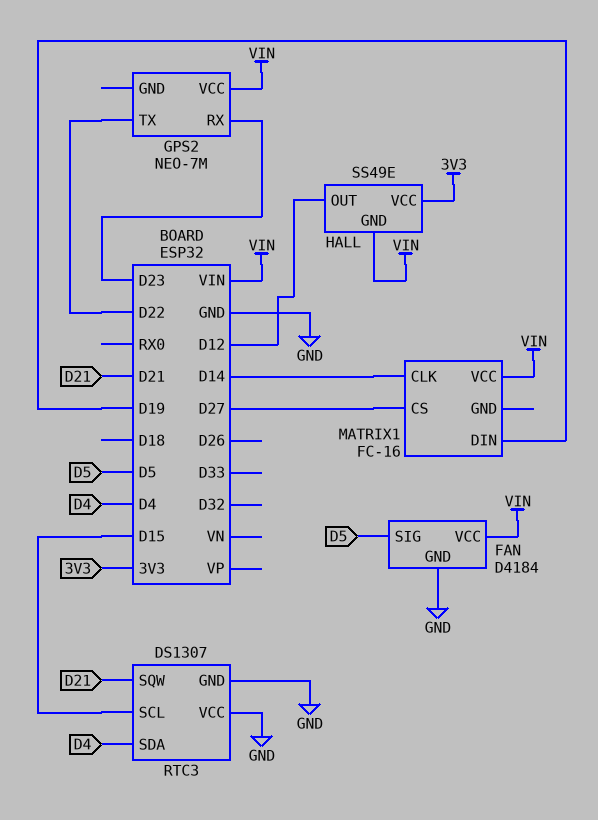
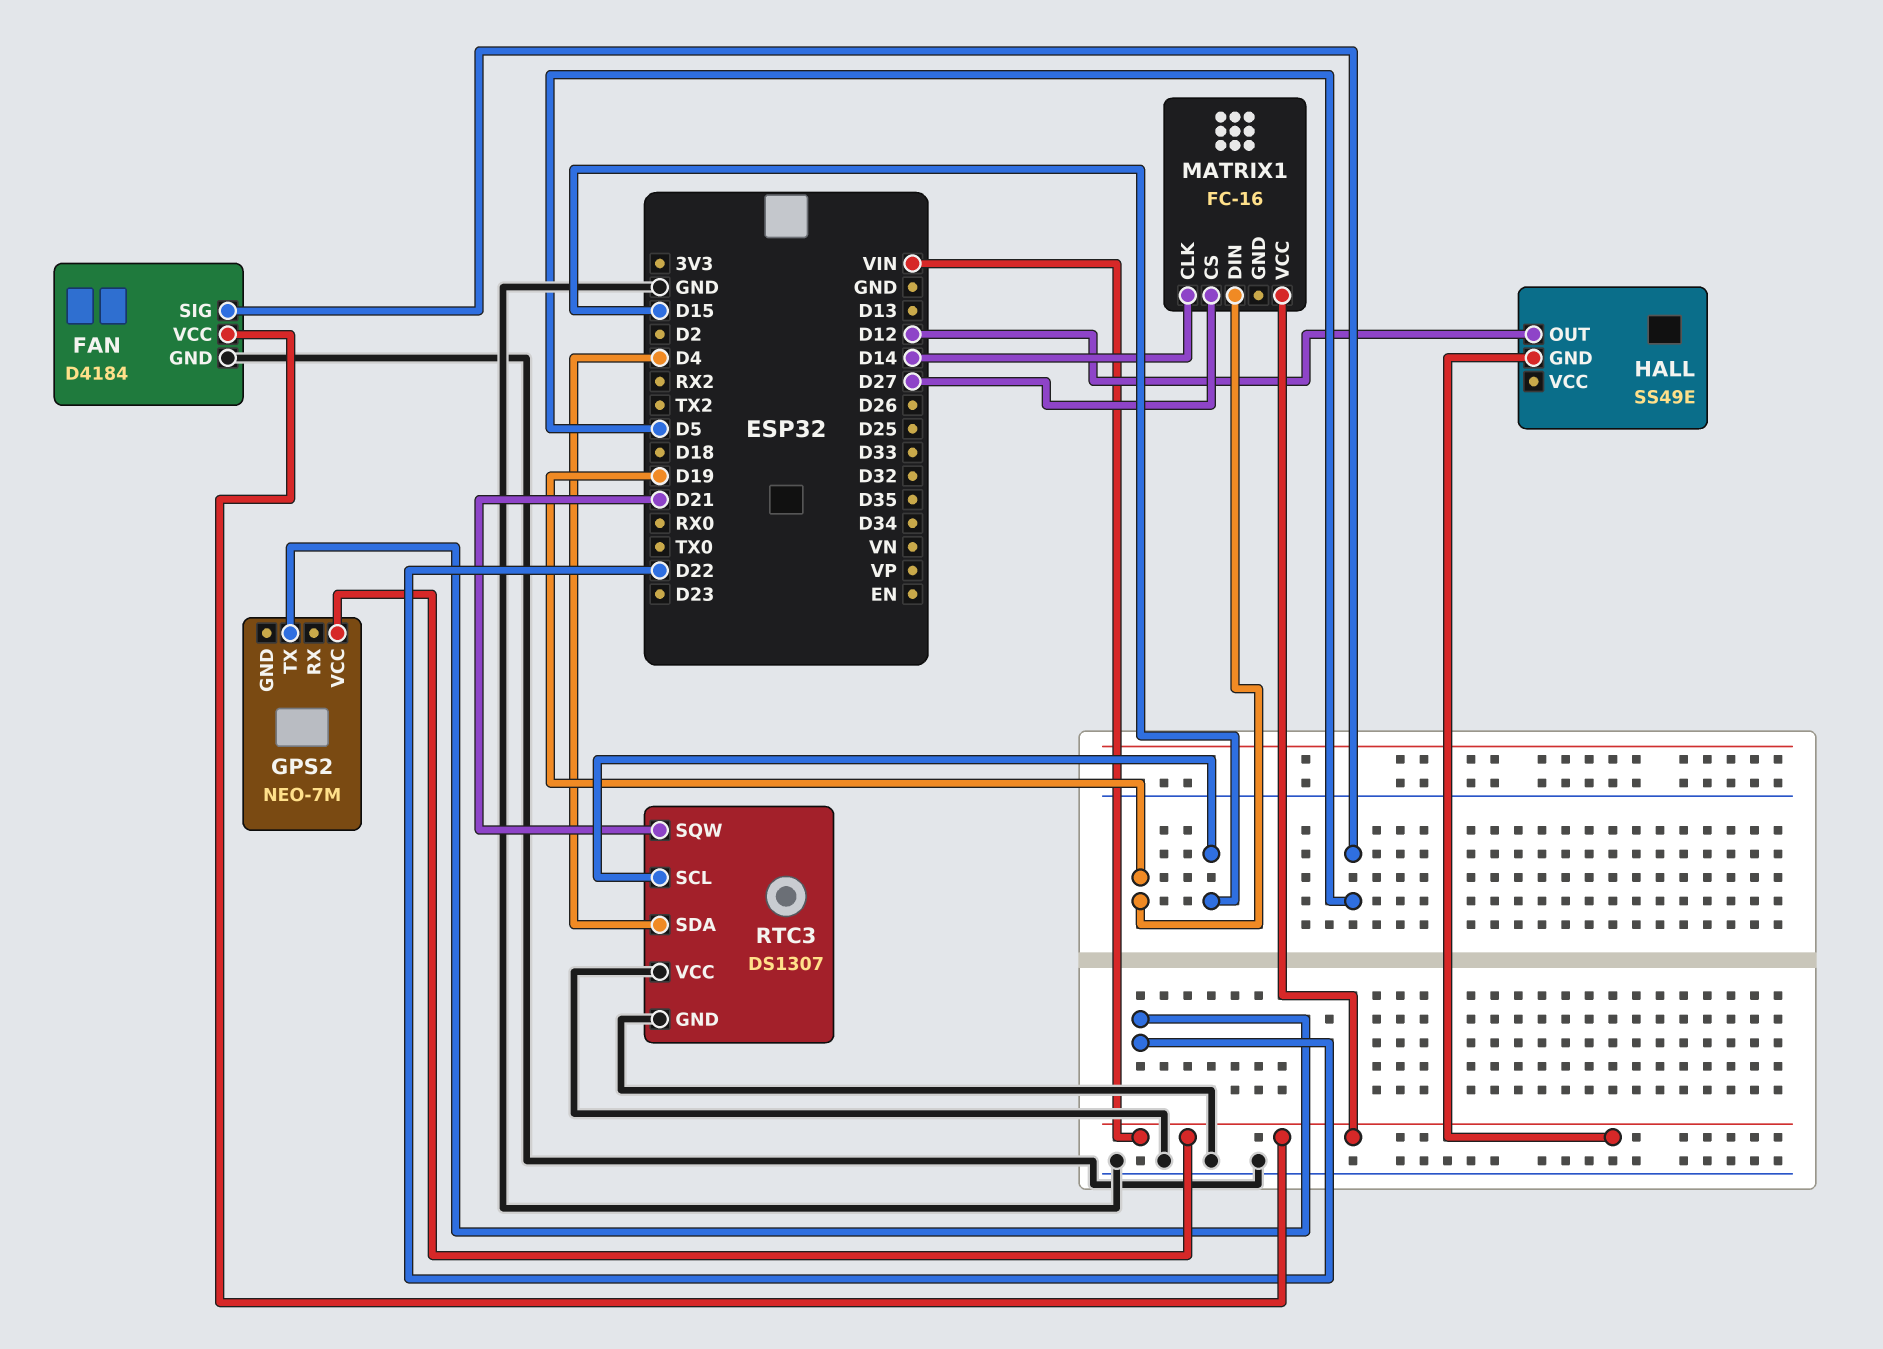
GPS2 pin RX: D23 -> none
HALL pin VCC: 3V3 -> none

